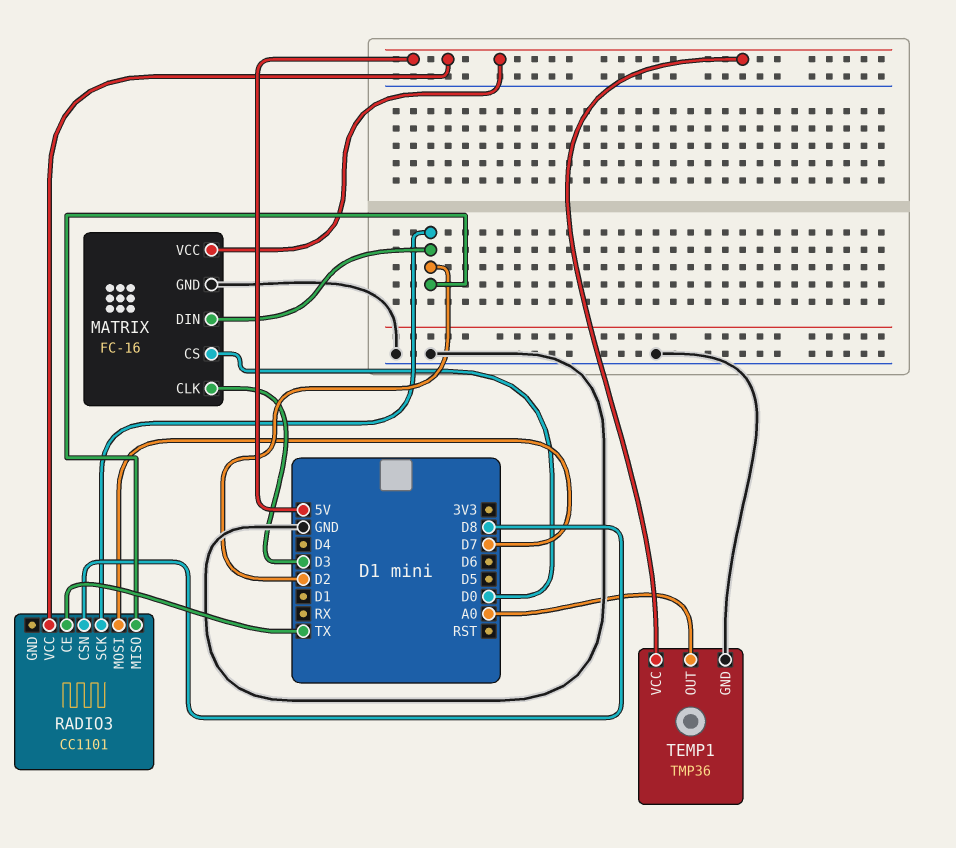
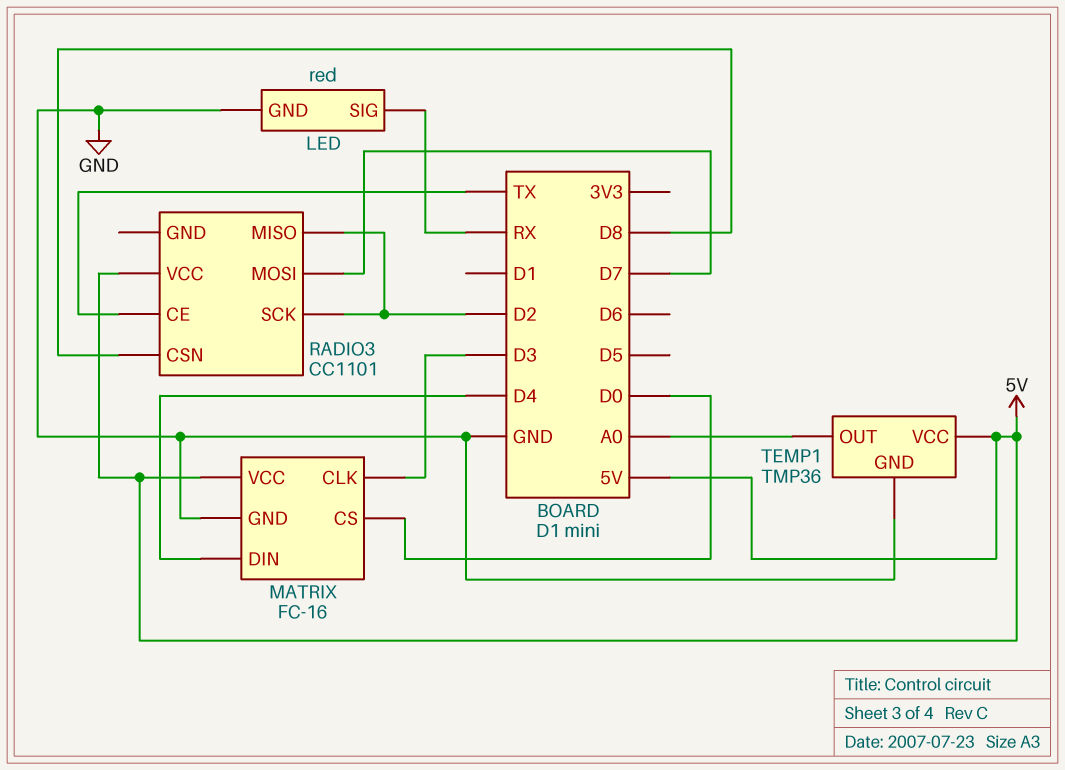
LED: none -> red
LED pin GND: none -> GND
LED pin SIG: none -> RX
MATRIX pin DIN: D2 -> D4

